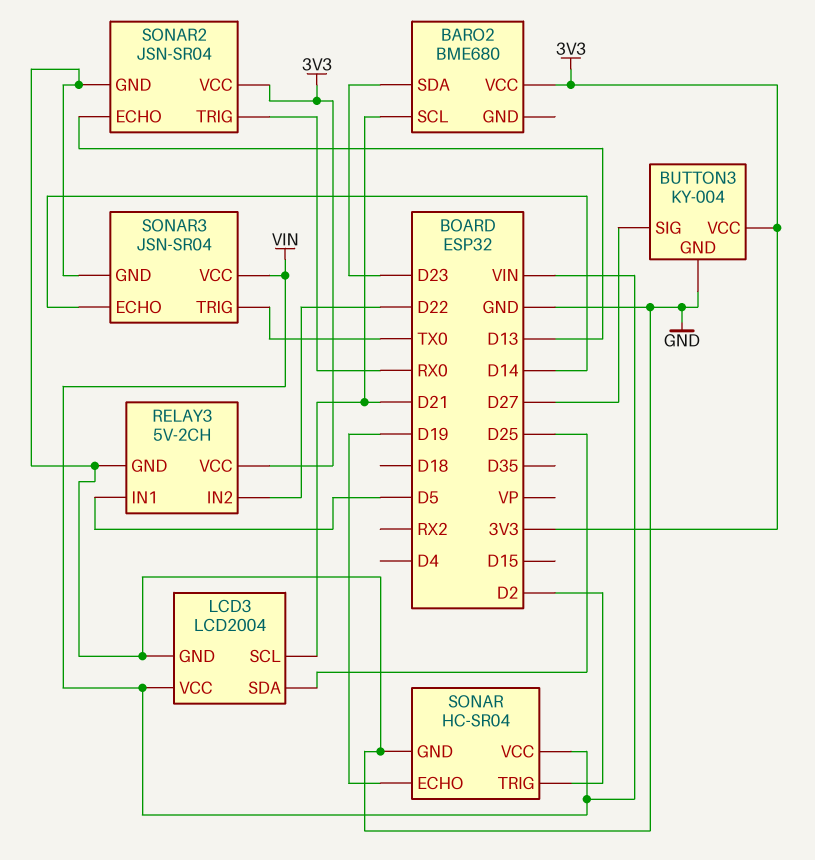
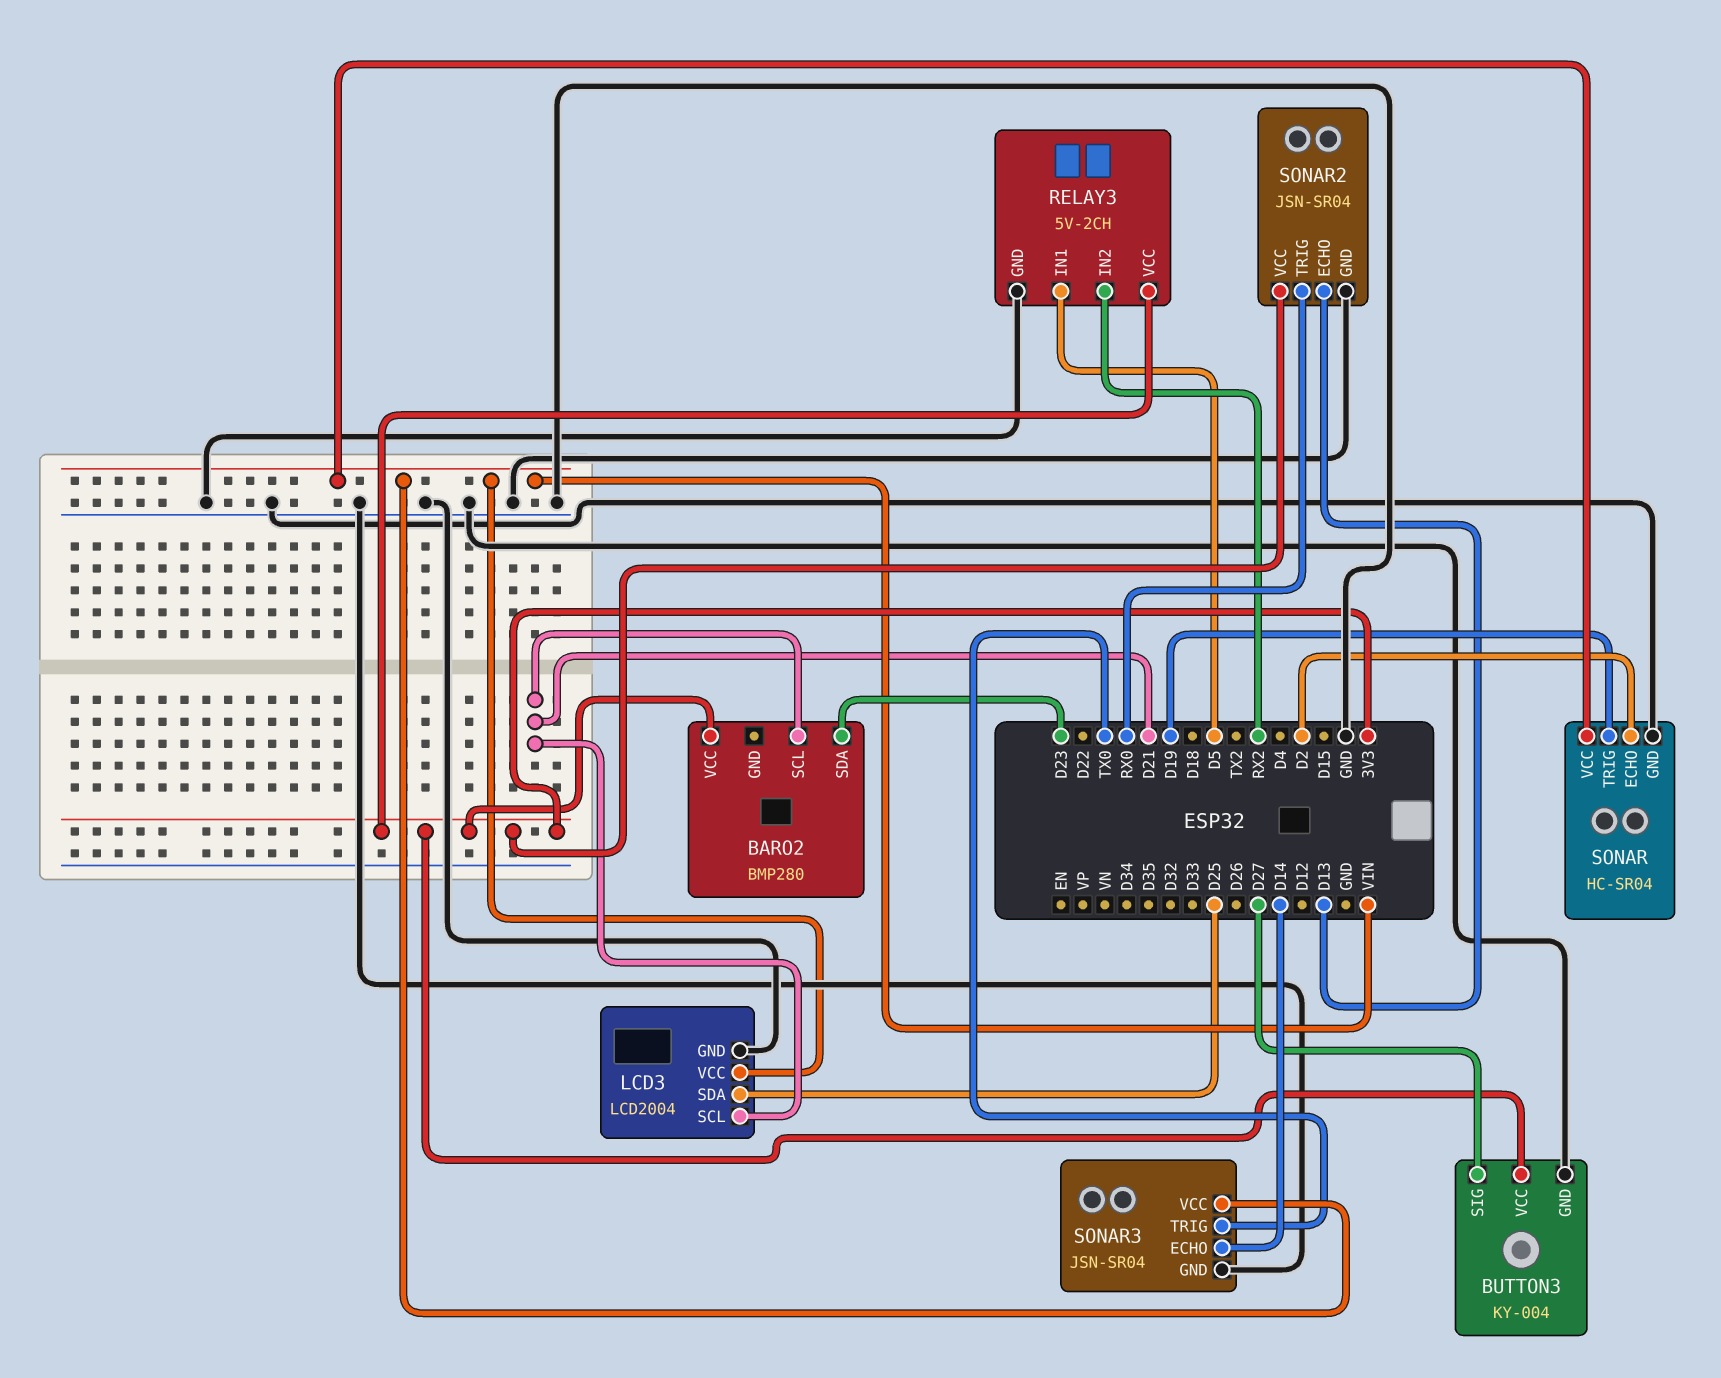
BARO2: BME680 -> BMP280
RELAY3 pin IN2: D22 -> RX2
SONAR pin ECHO: D19 -> D2
SONAR pin TRIG: D2 -> D19

